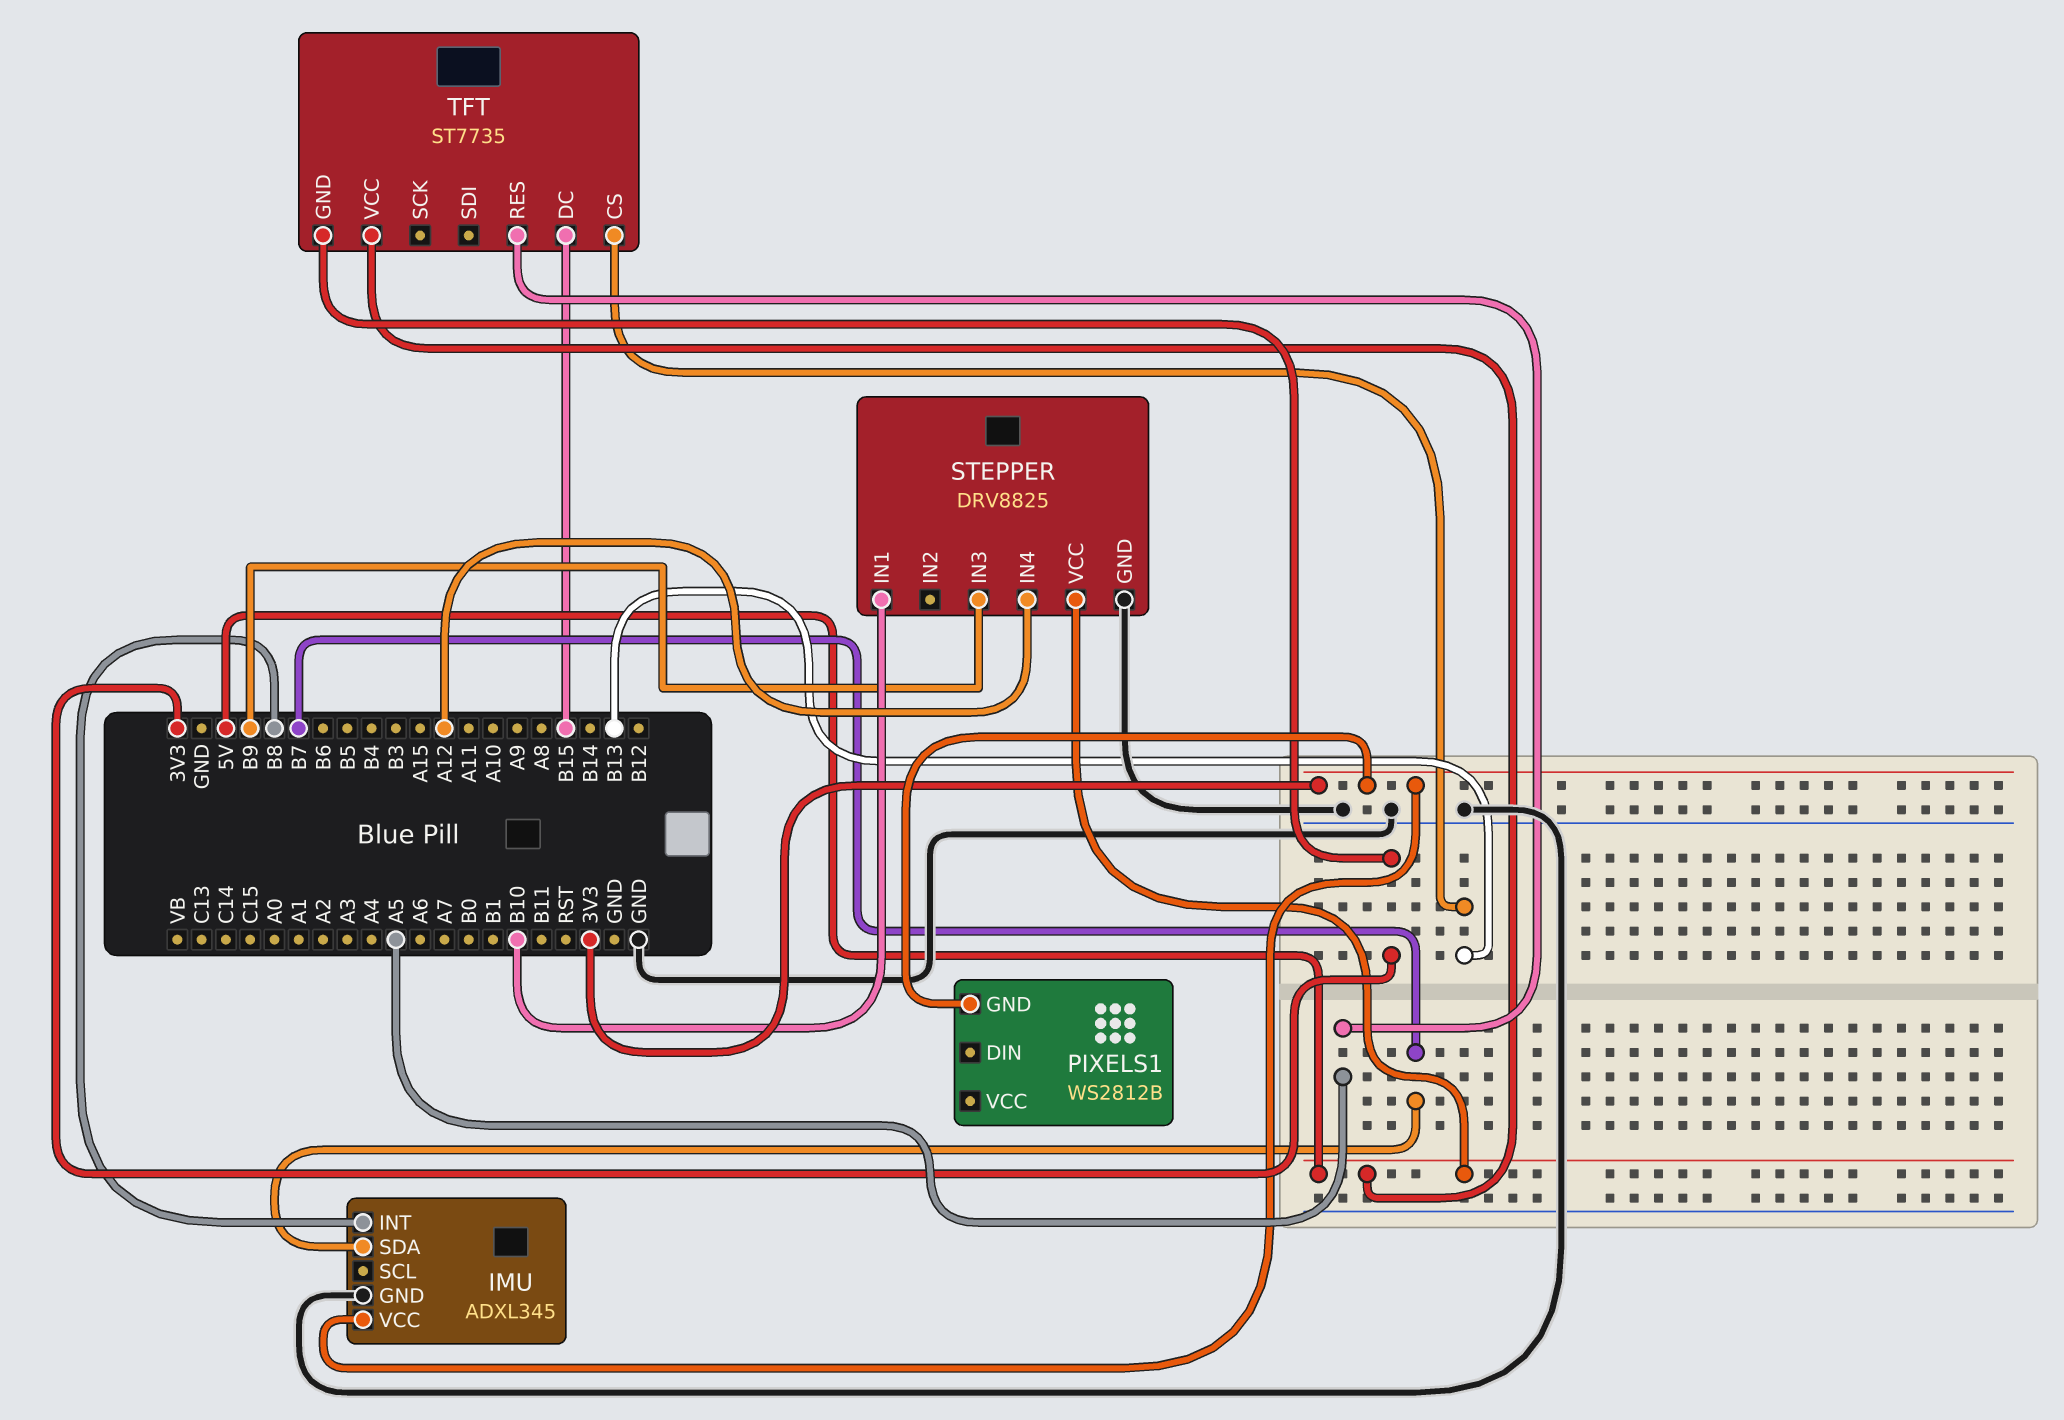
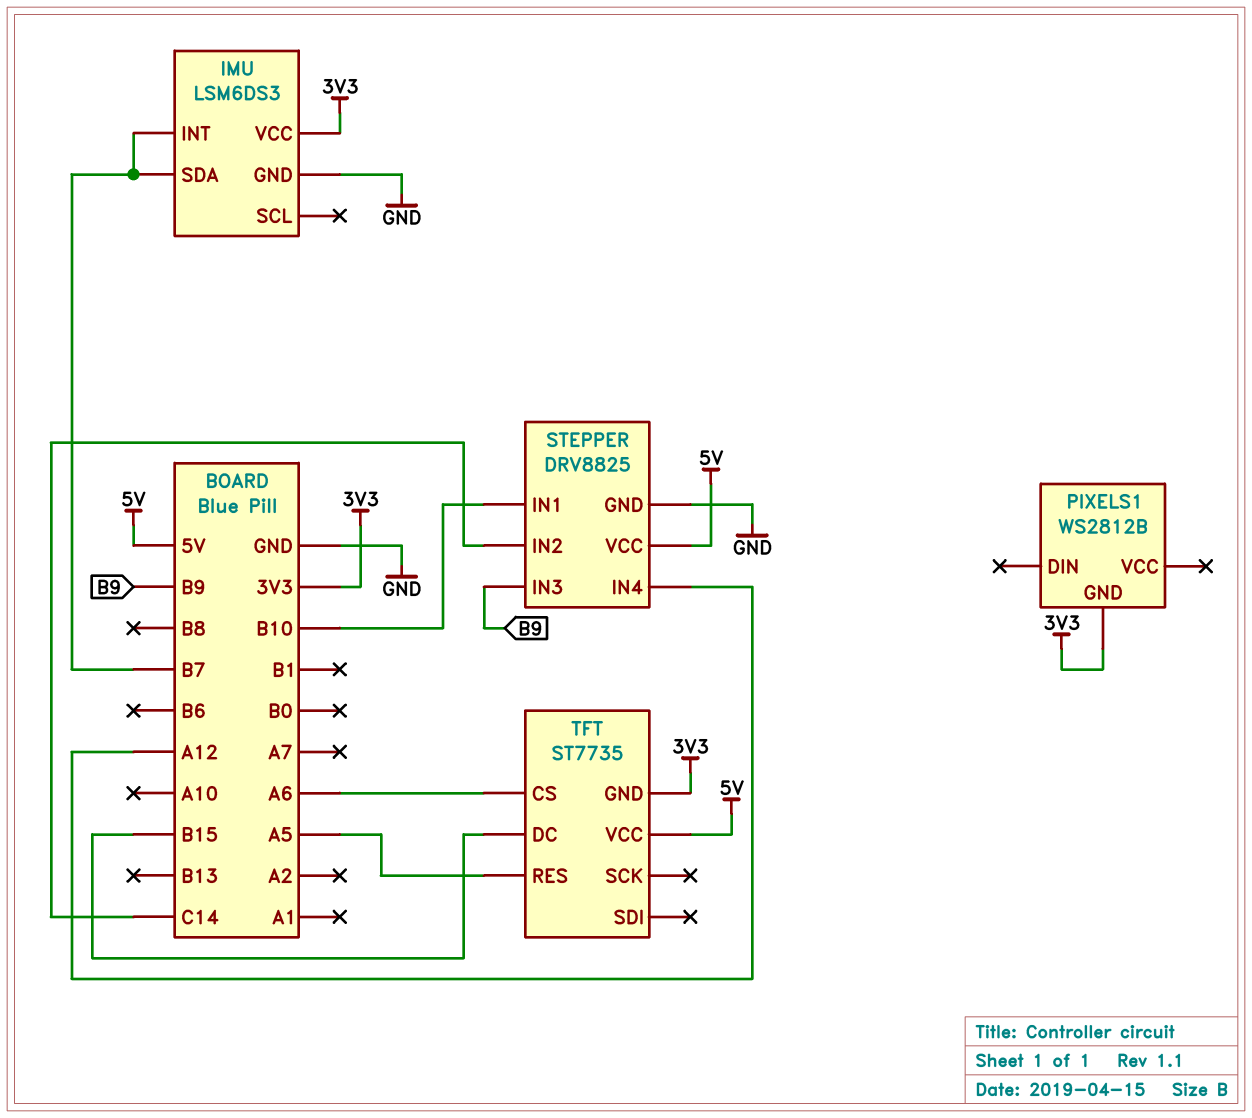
IMU: ADXL345 -> LSM6DS3
IMU pin INT: B8 -> B7
STEPPER pin IN2: none -> C14
TFT pin CS: B13 -> A6

